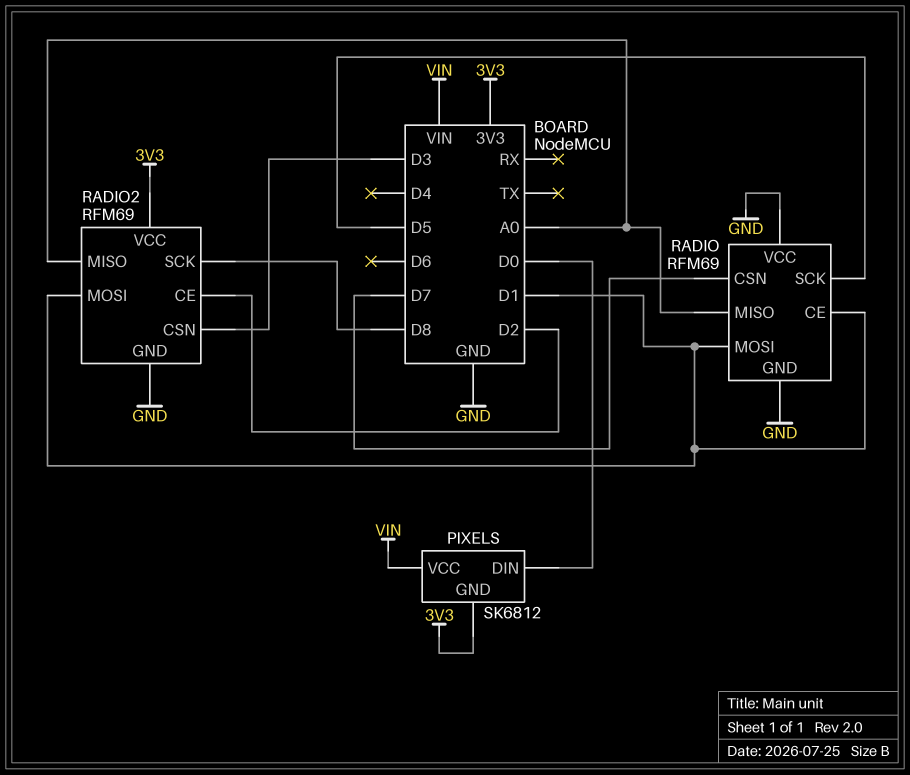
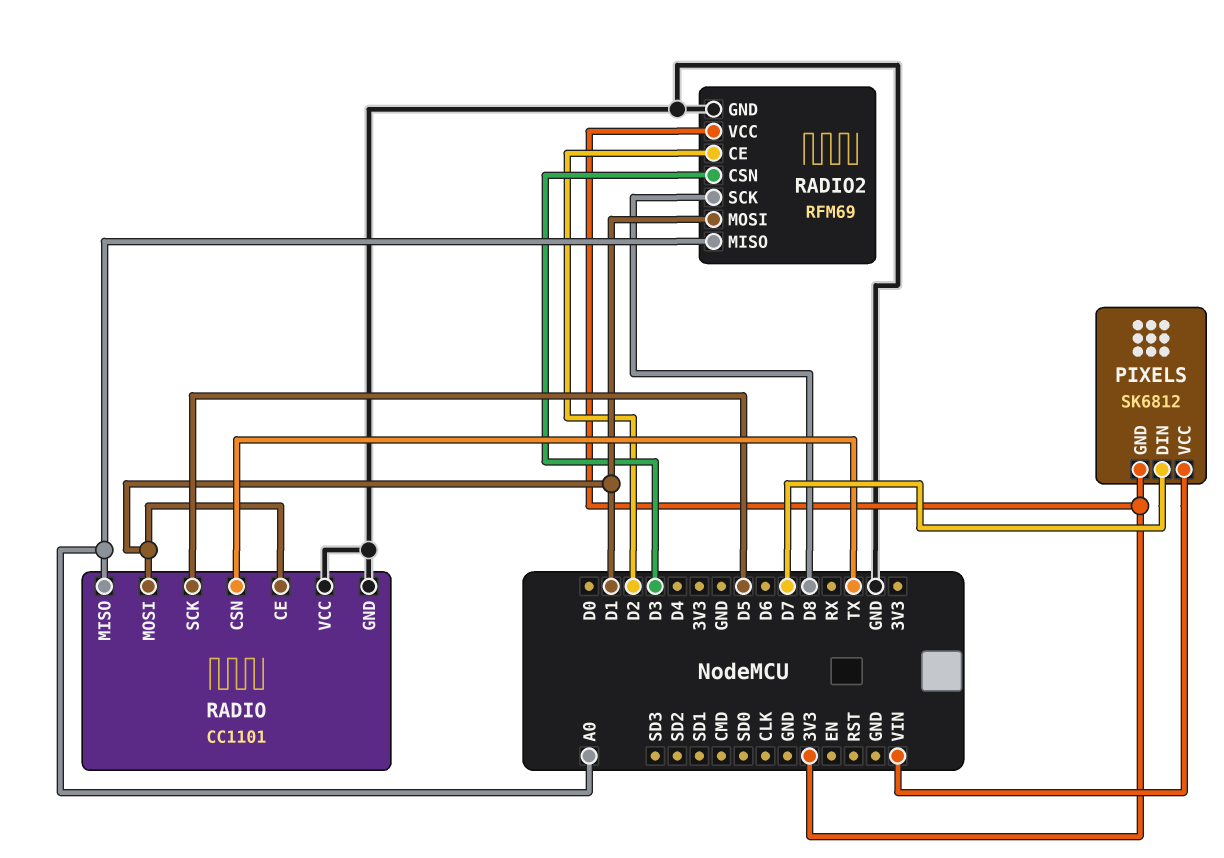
PIXELS pin DIN: D0 -> D7
RADIO: RFM69 -> CC1101
RADIO pin CSN: D7 -> TX

